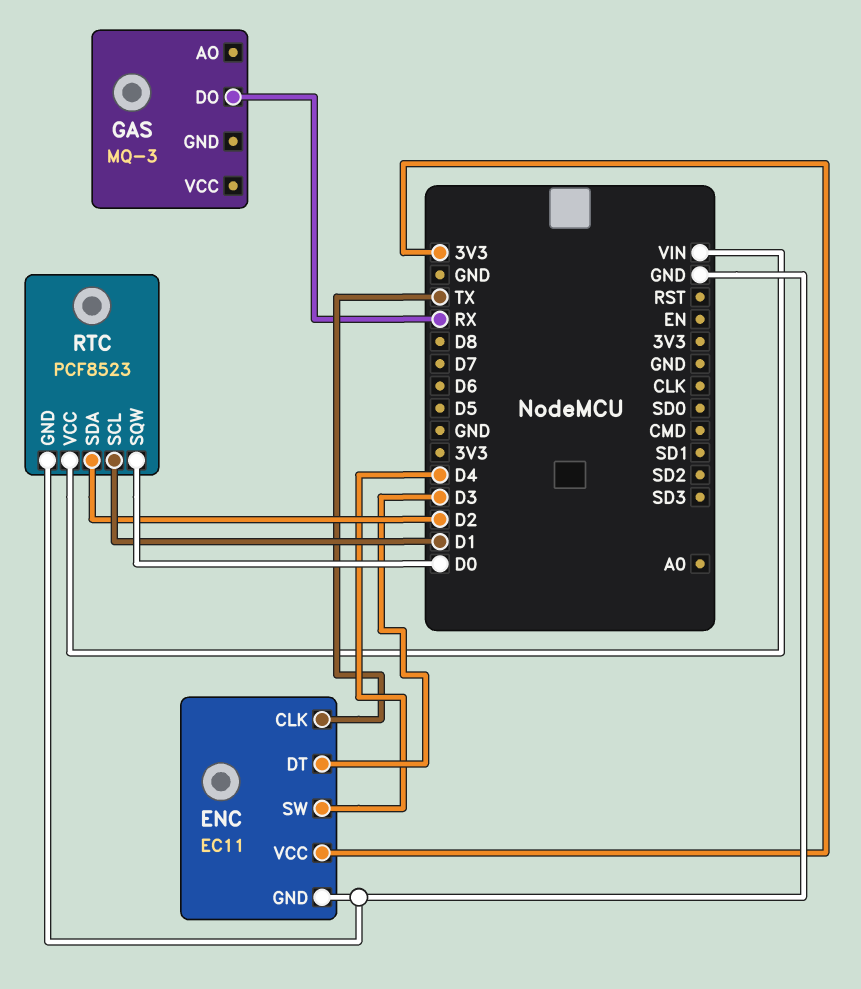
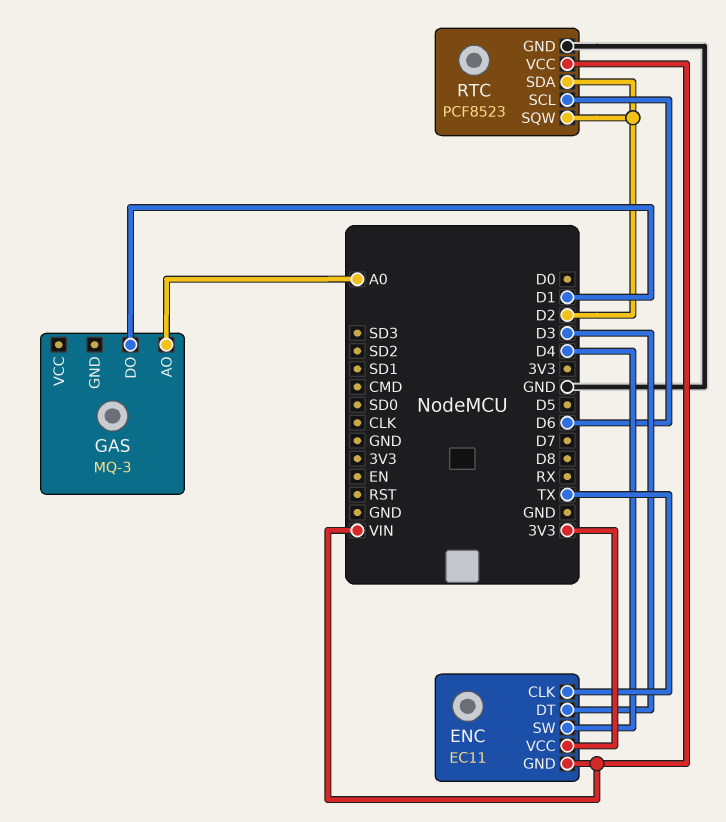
ENC pin GND: GND -> VIN
GAS pin AO: none -> A0
GAS pin DO: RX -> D1
RTC pin SCL: D1 -> D6
RTC pin SQW: D0 -> D2

